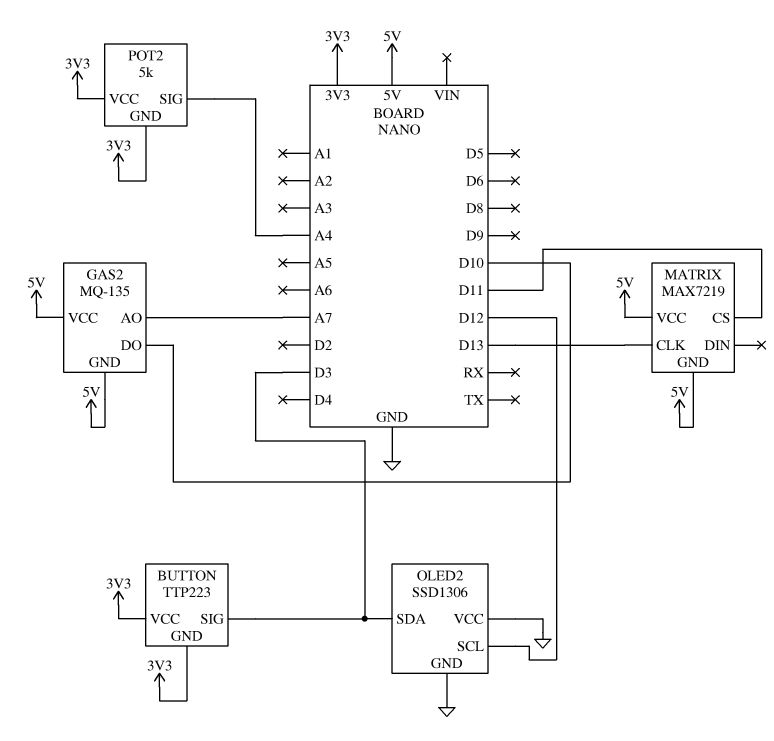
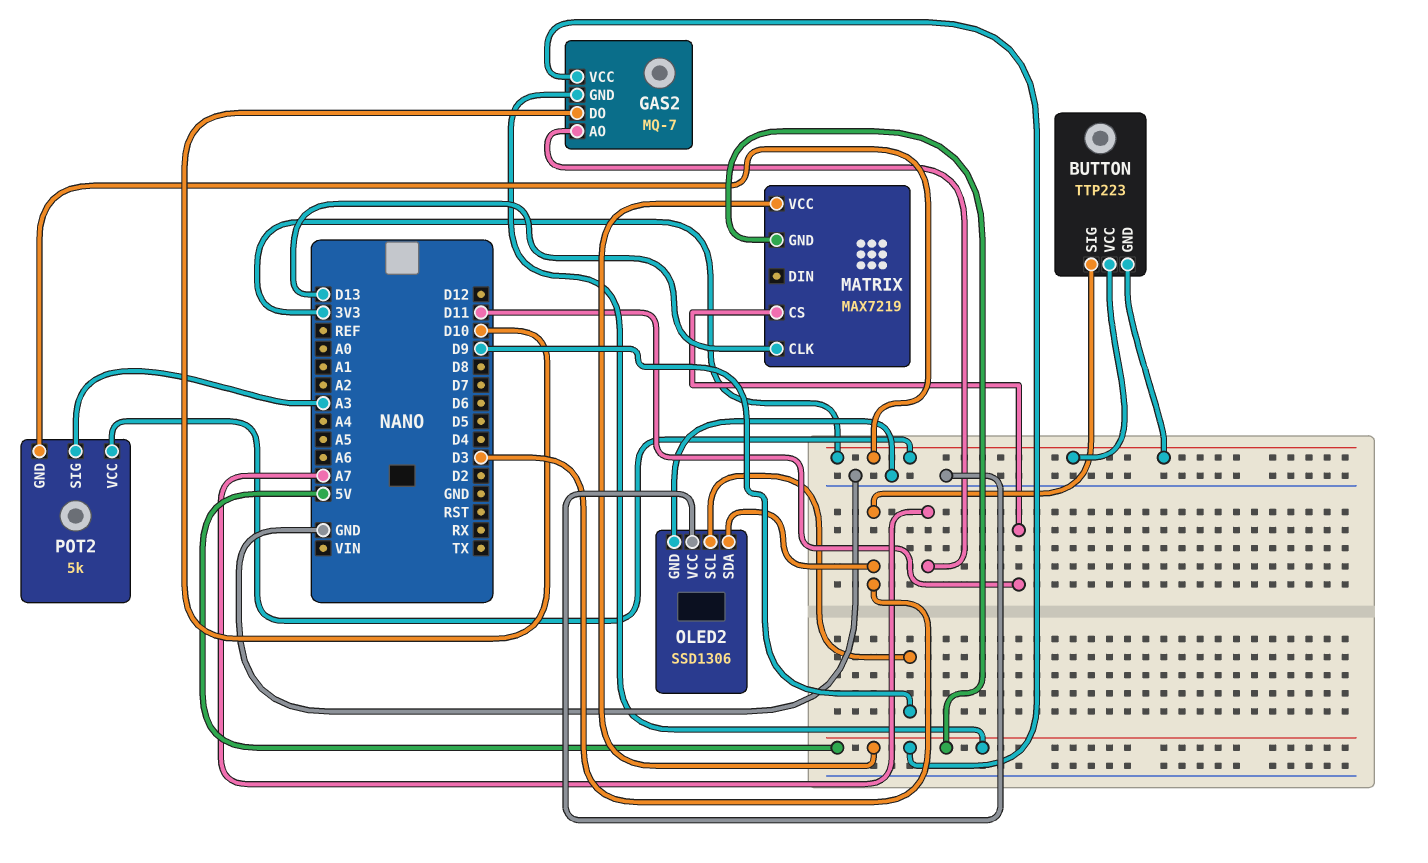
GAS2: MQ-135 -> MQ-7
OLED2 pin SCL: D12 -> D9
POT2 pin SIG: A4 -> A3

